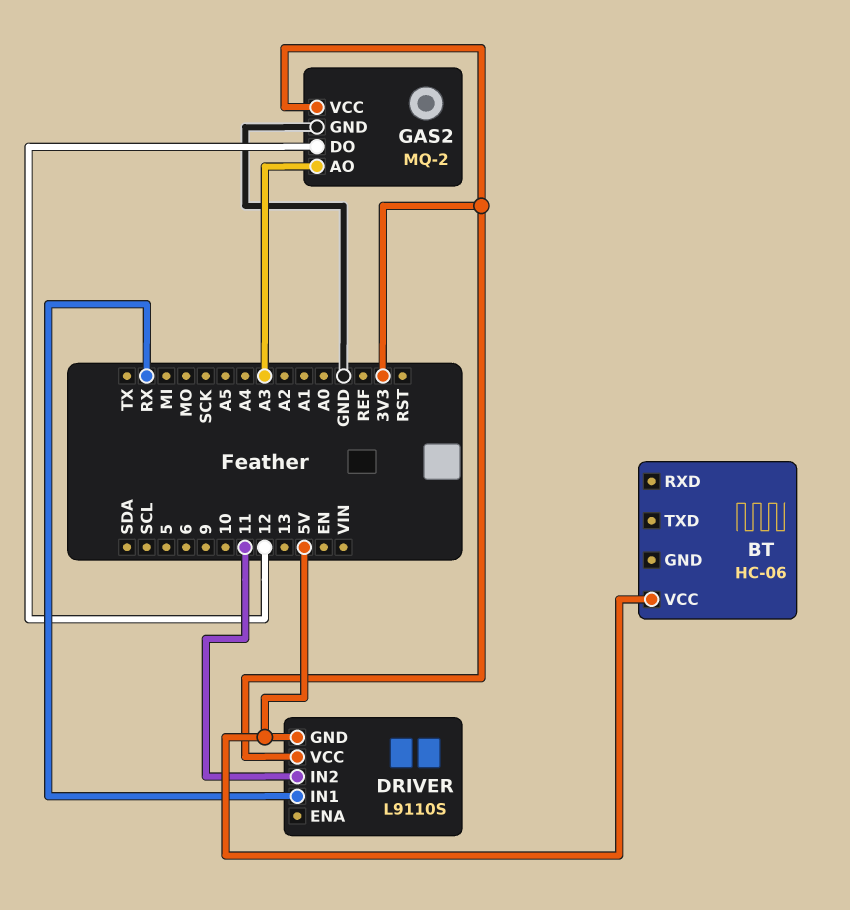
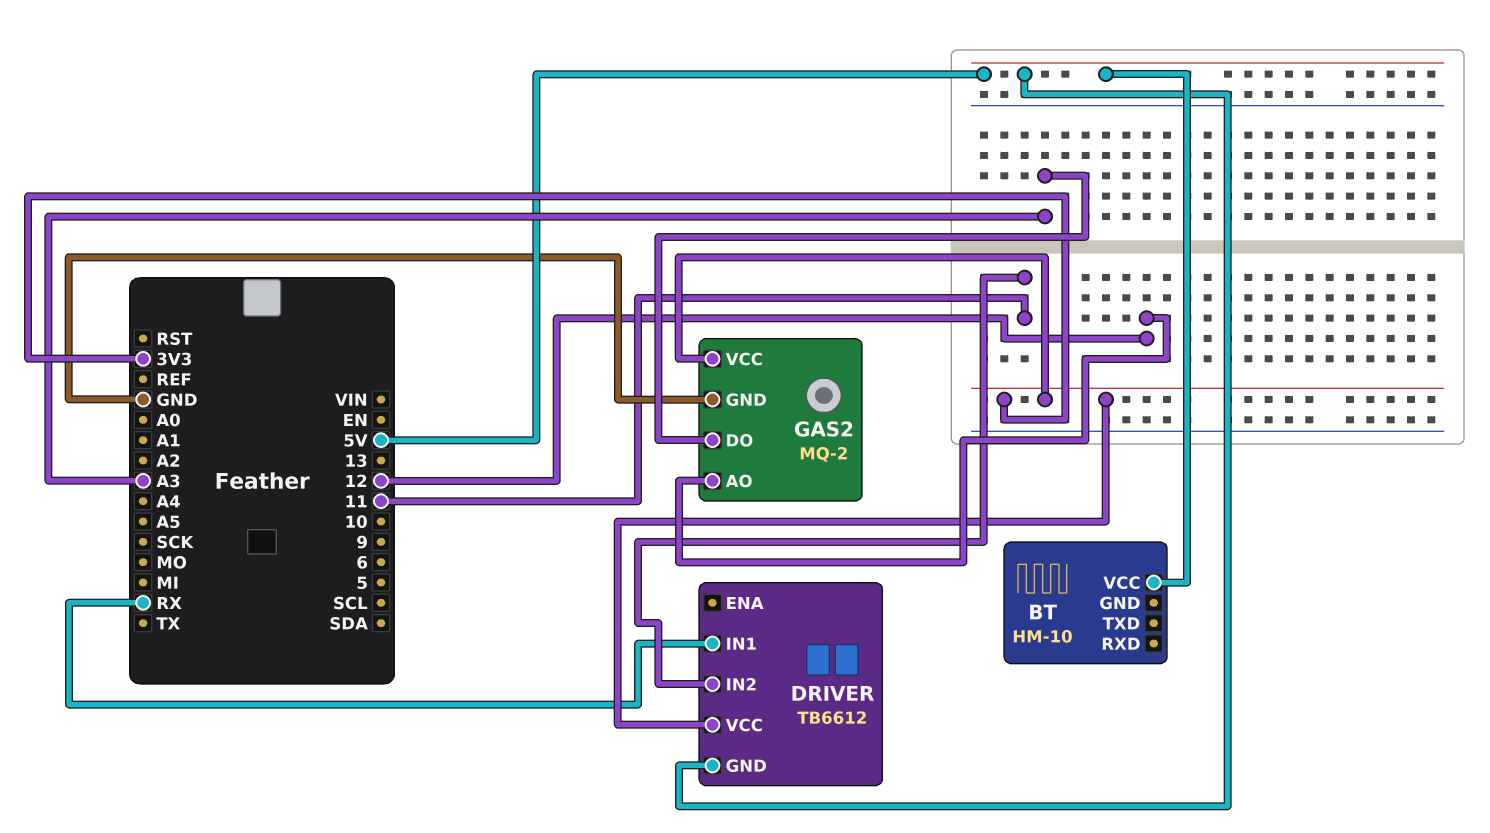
BT: HC-06 -> HM-10
DRIVER: L9110S -> TB6612
GAS2 pin AO: A3 -> 12
GAS2 pin DO: 12 -> A3

